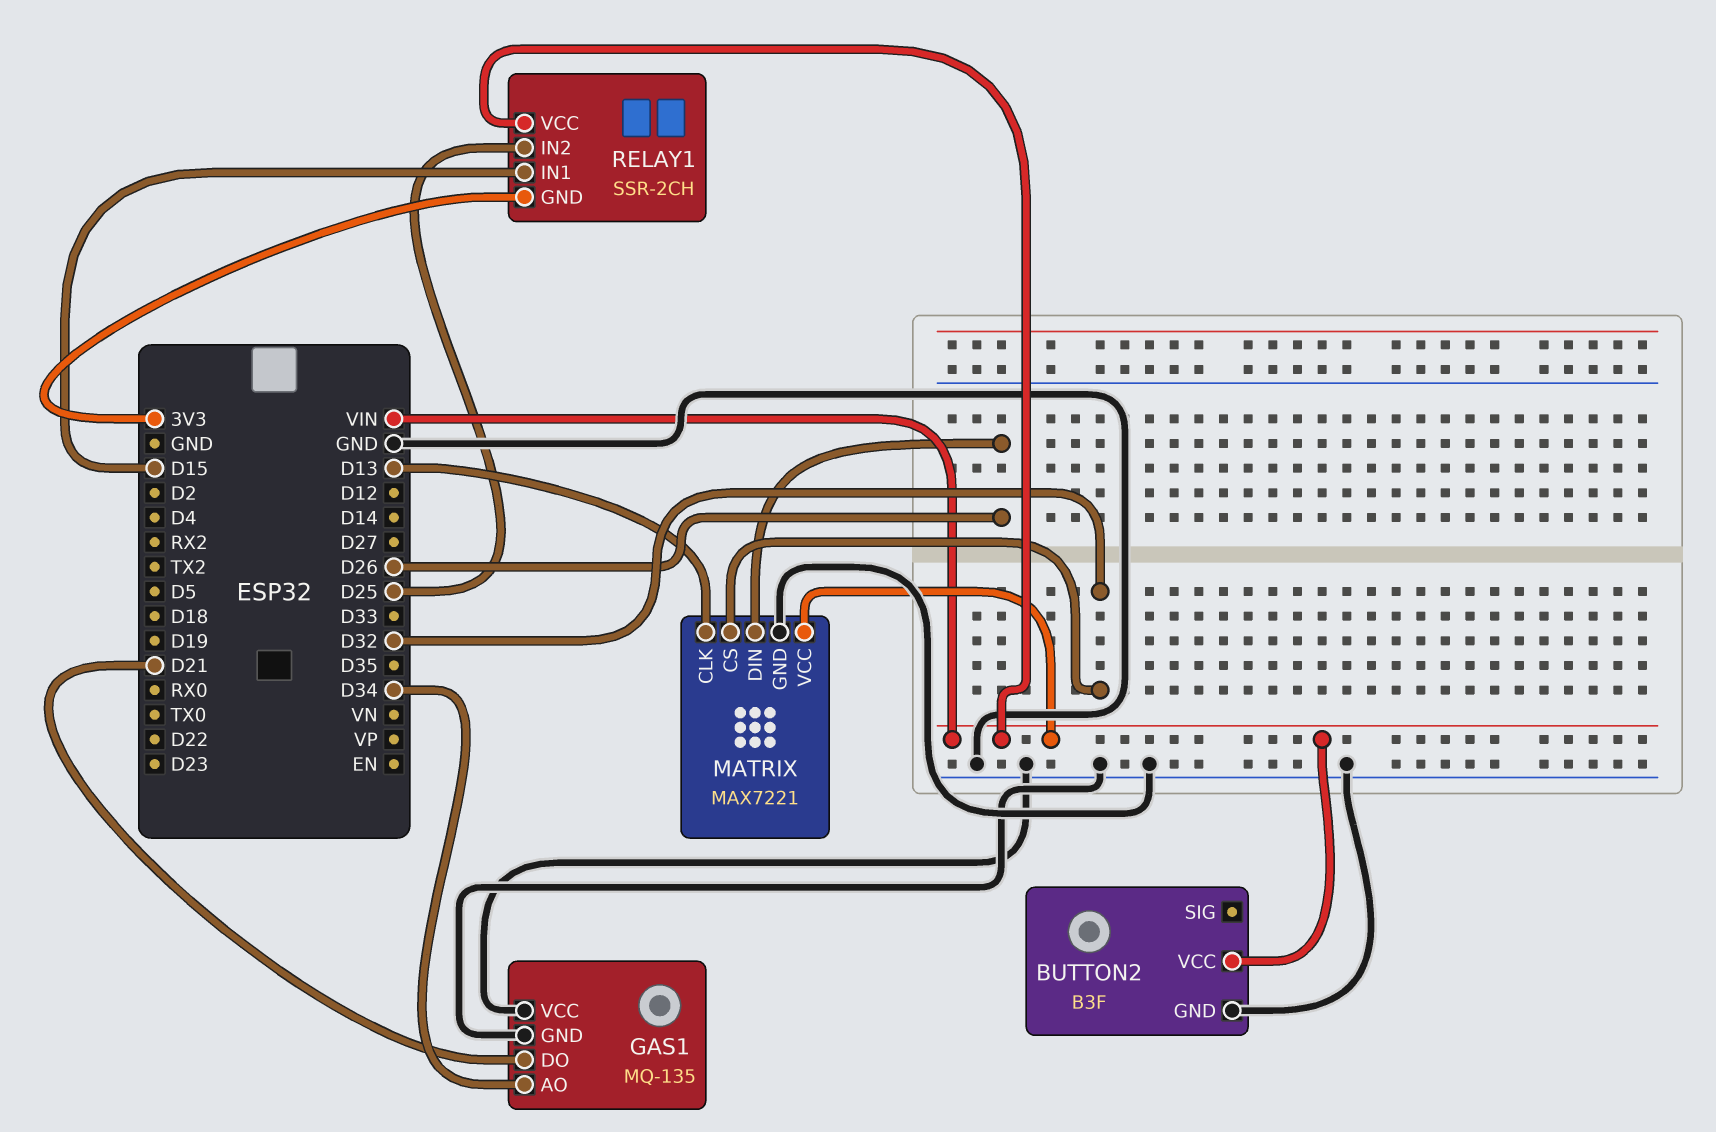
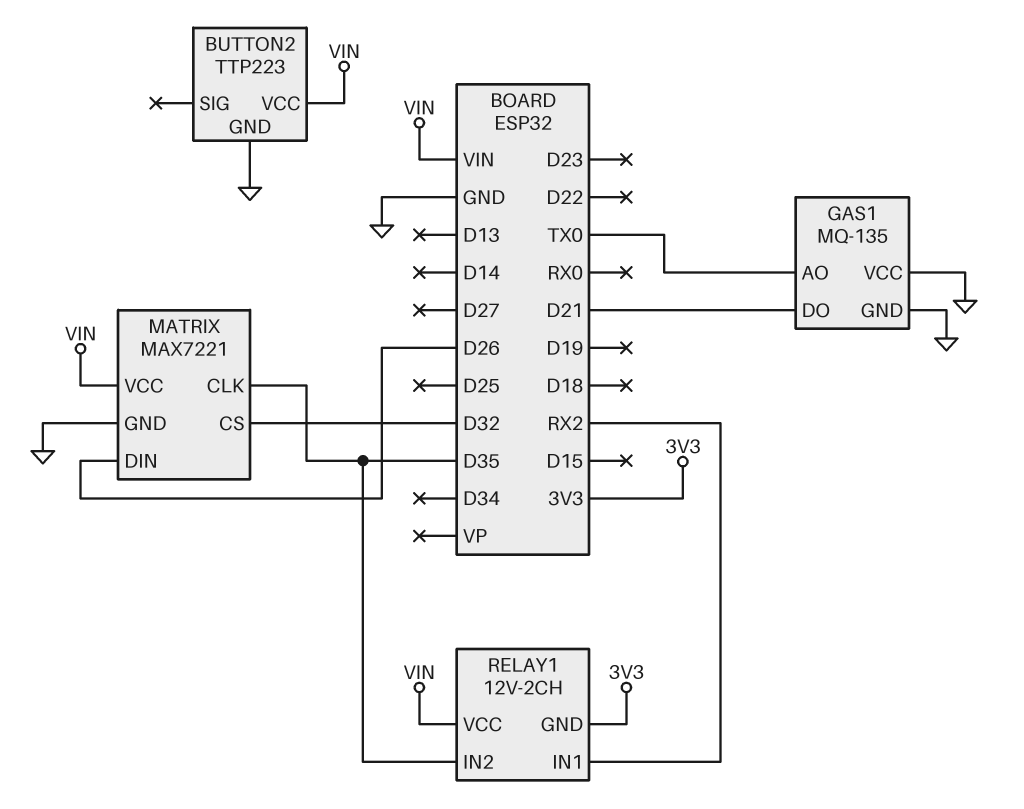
BUTTON2: B3F -> TTP223
GAS1 pin AO: D34 -> TX0
MATRIX pin CLK: D13 -> D35
RELAY1: SSR-2CH -> 12V-2CH
RELAY1 pin IN1: D15 -> RX2
RELAY1 pin IN2: D25 -> D35

